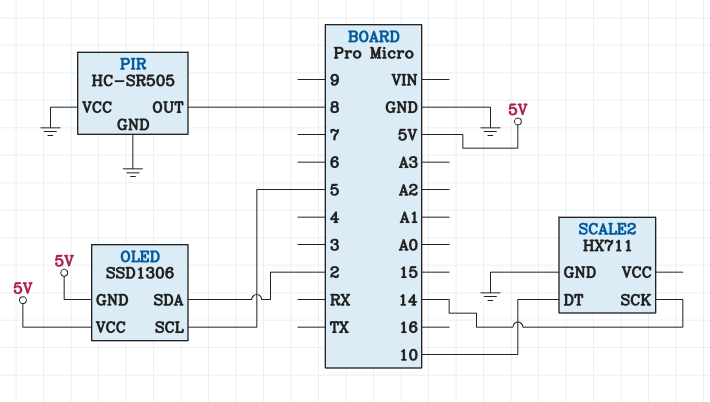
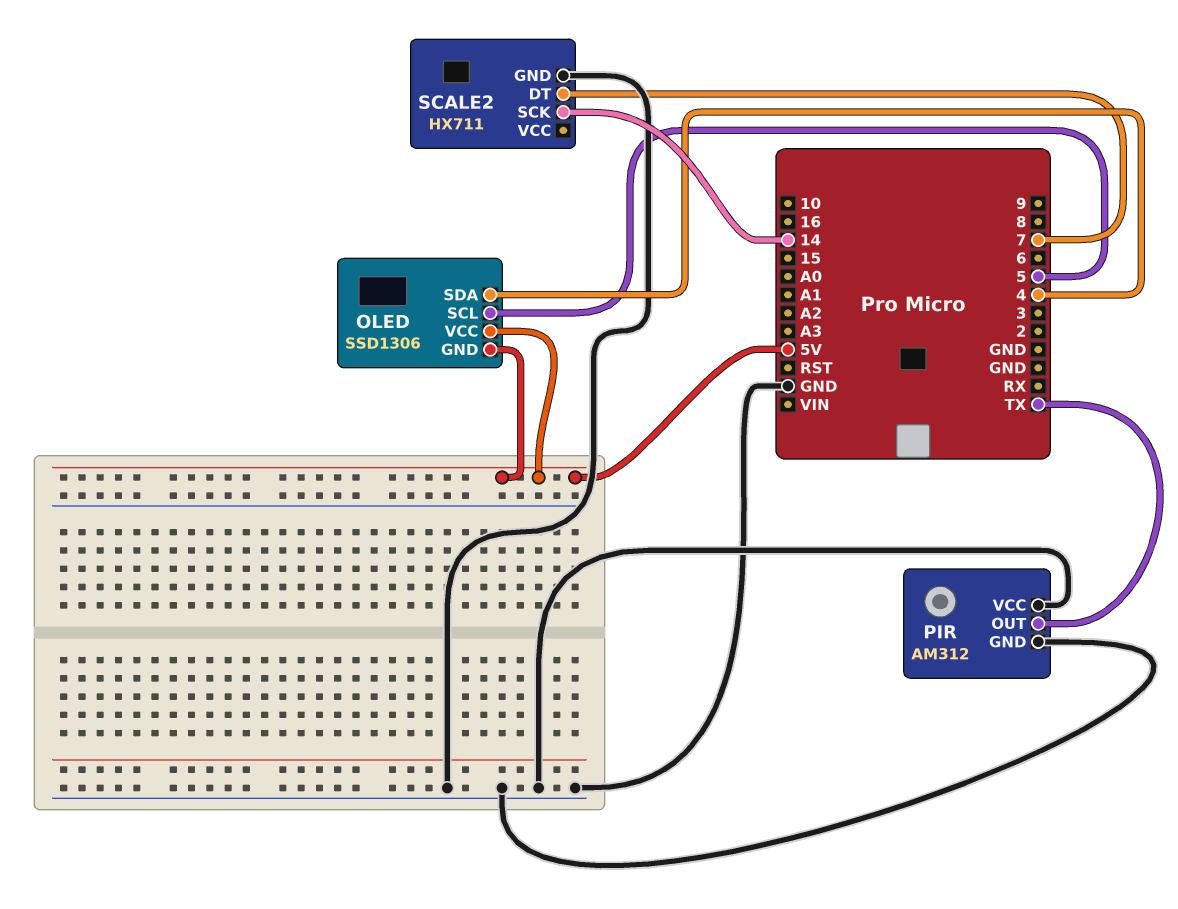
OLED pin SDA: 2 -> 4
PIR: HC-SR505 -> AM312
PIR pin OUT: 8 -> TX
SCALE2 pin DT: 10 -> 7

